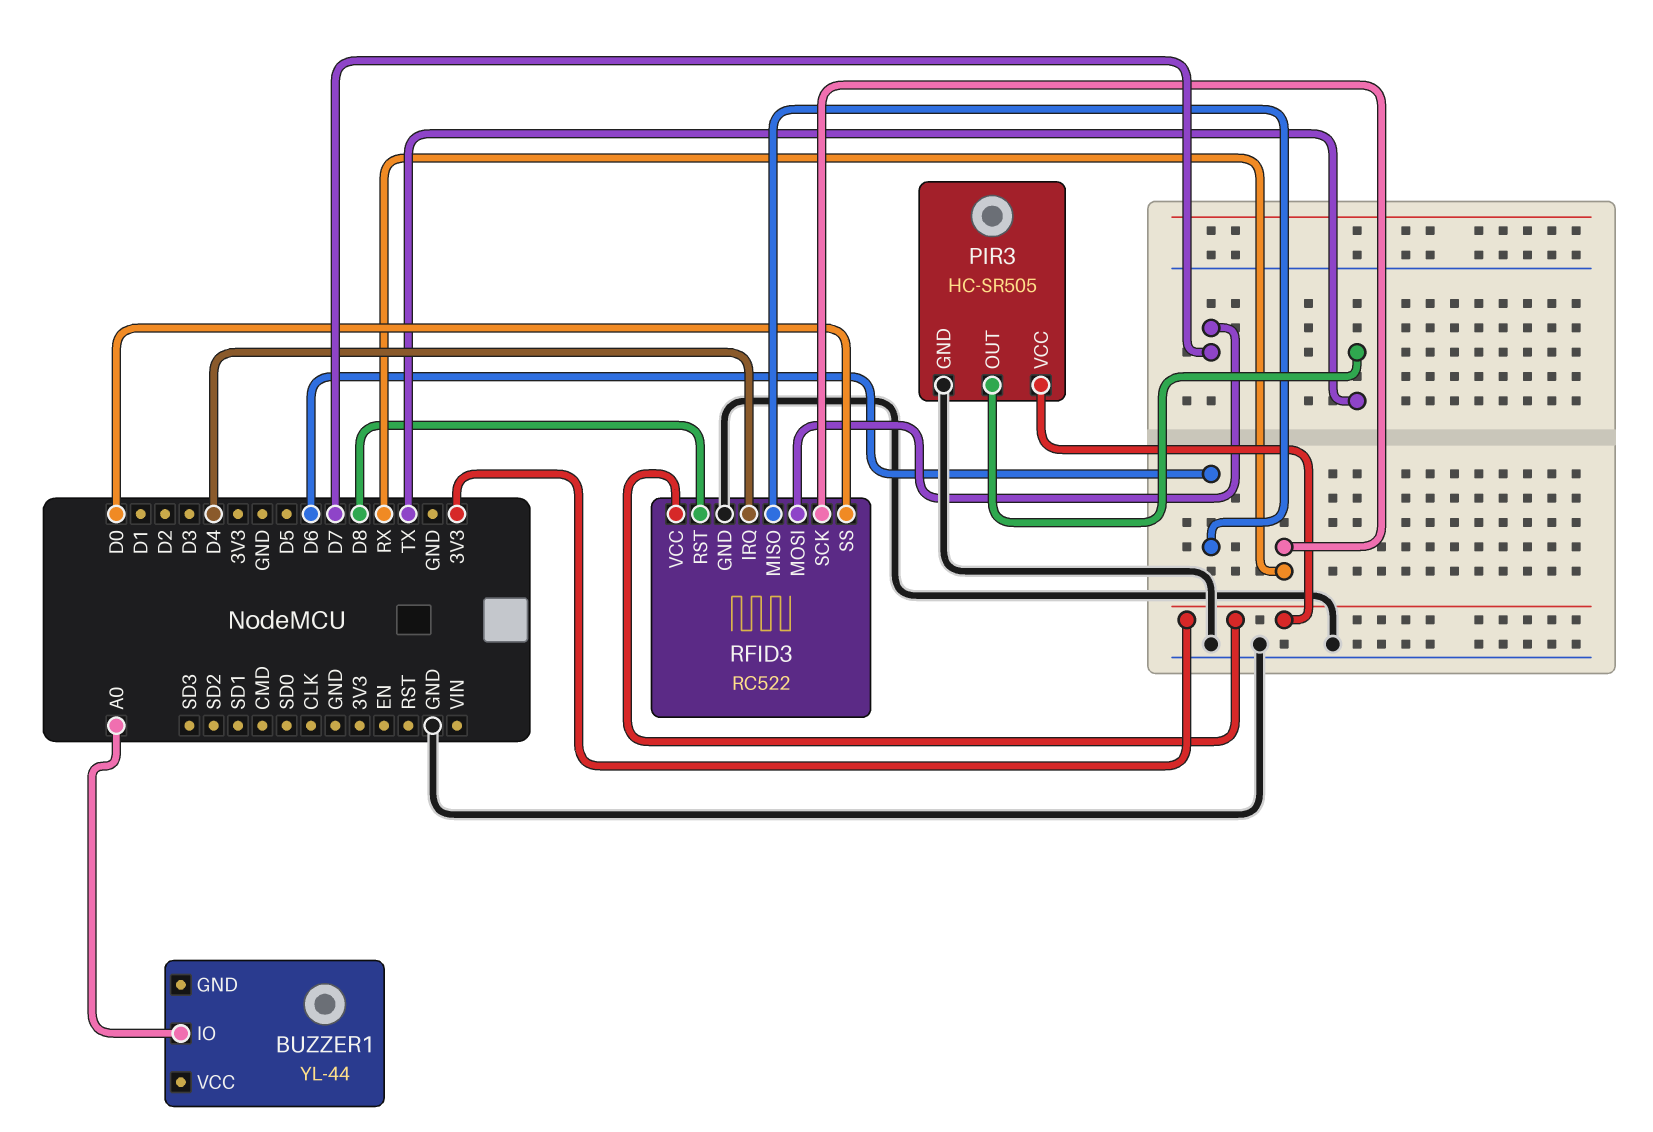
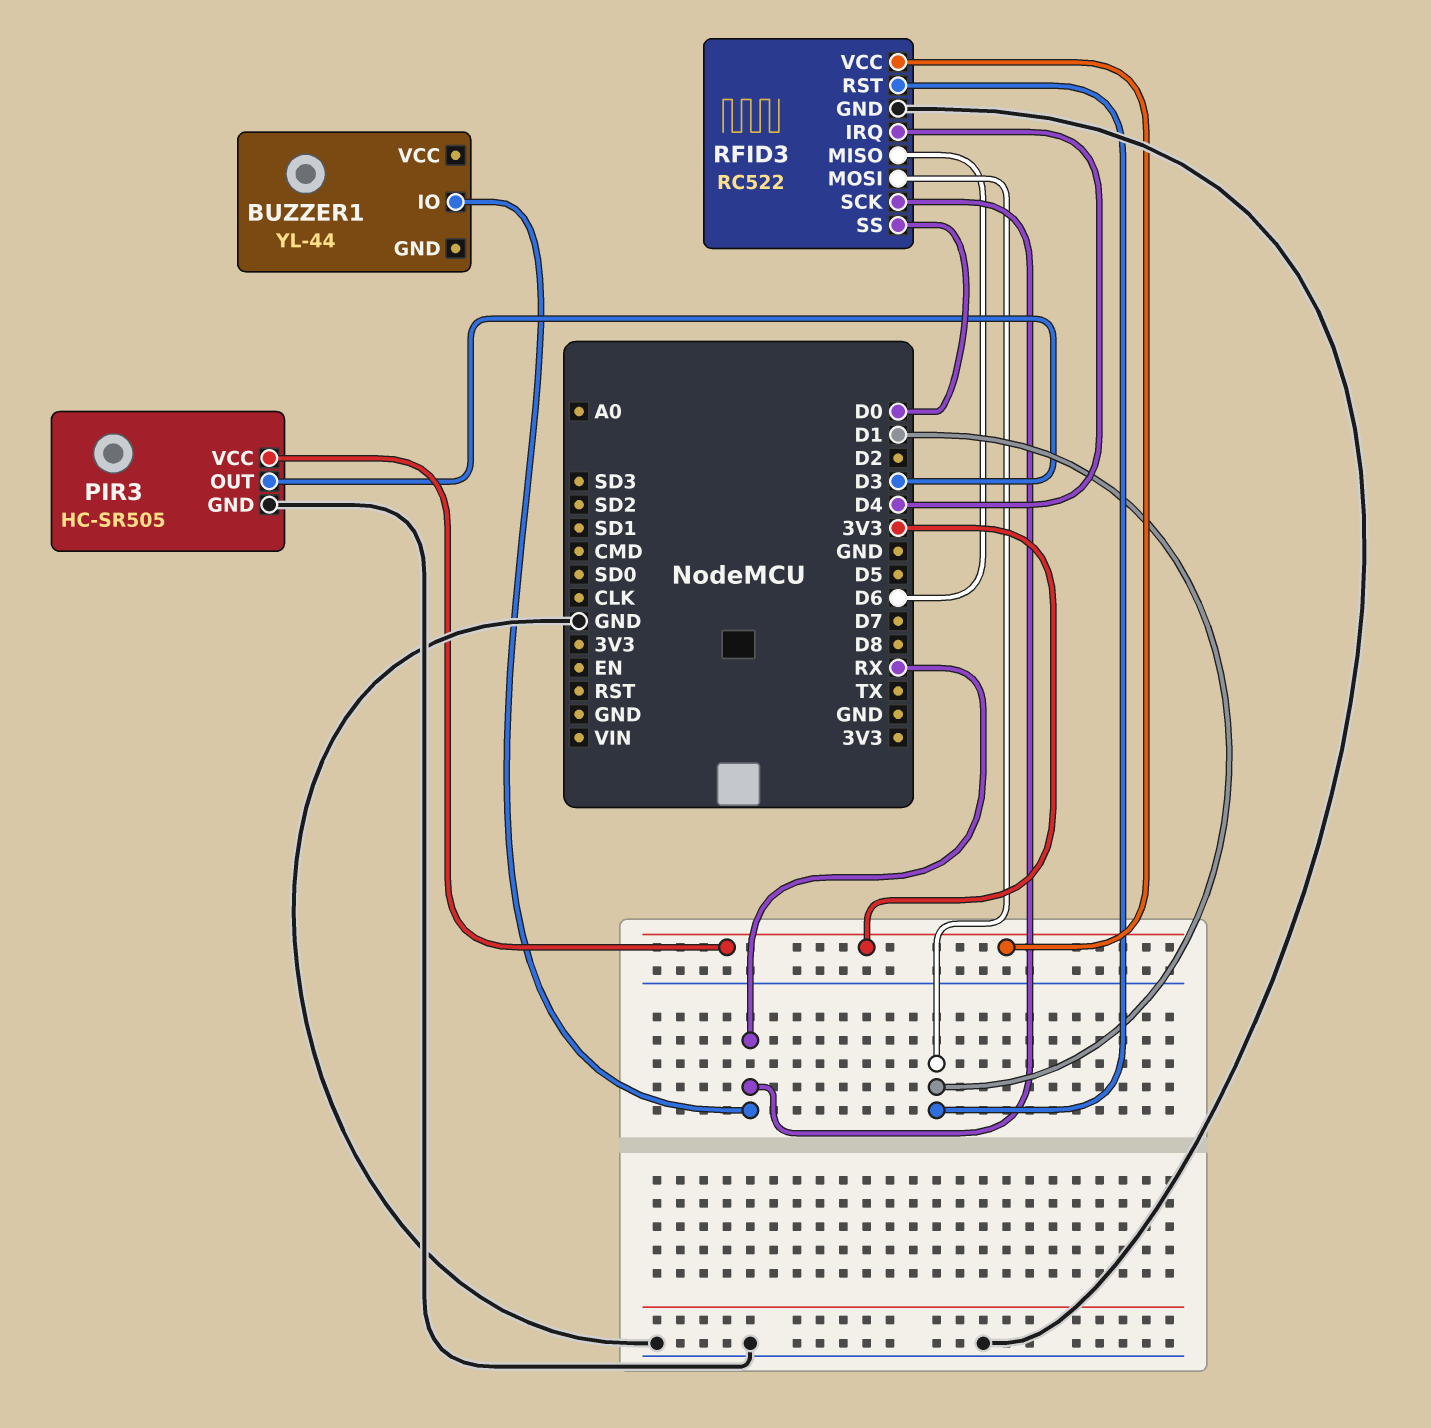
BUZZER1 pin IO: A0 -> RX
PIR3 pin OUT: TX -> D3
RFID3 pin MOSI: D7 -> D1
RFID3 pin RST: D8 -> D1

